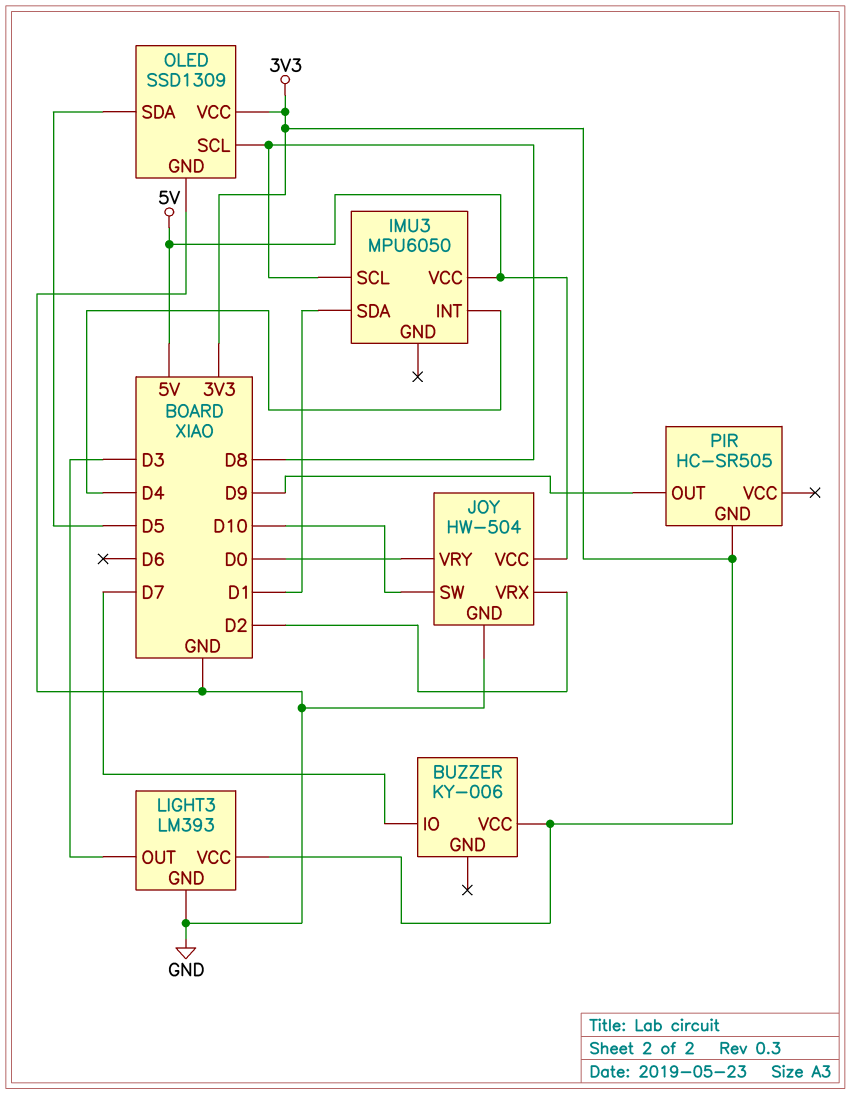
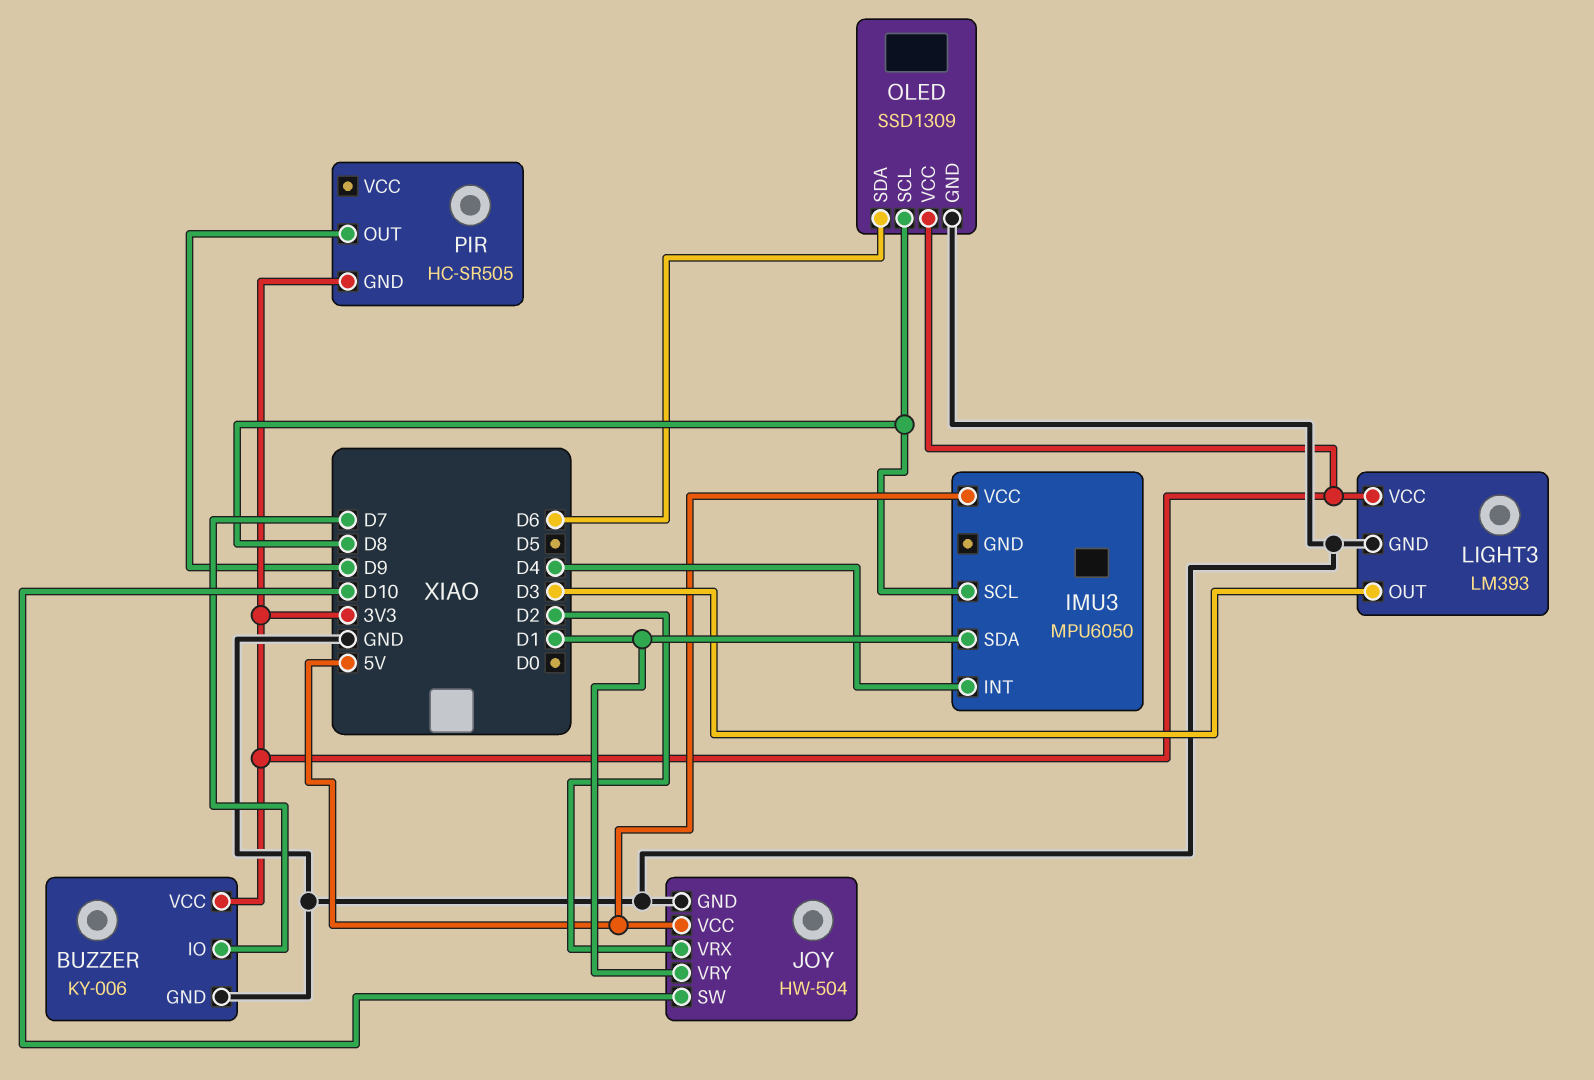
BUZZER pin GND: none -> GND
JOY pin VRY: D0 -> D1
OLED pin SDA: D5 -> D6

